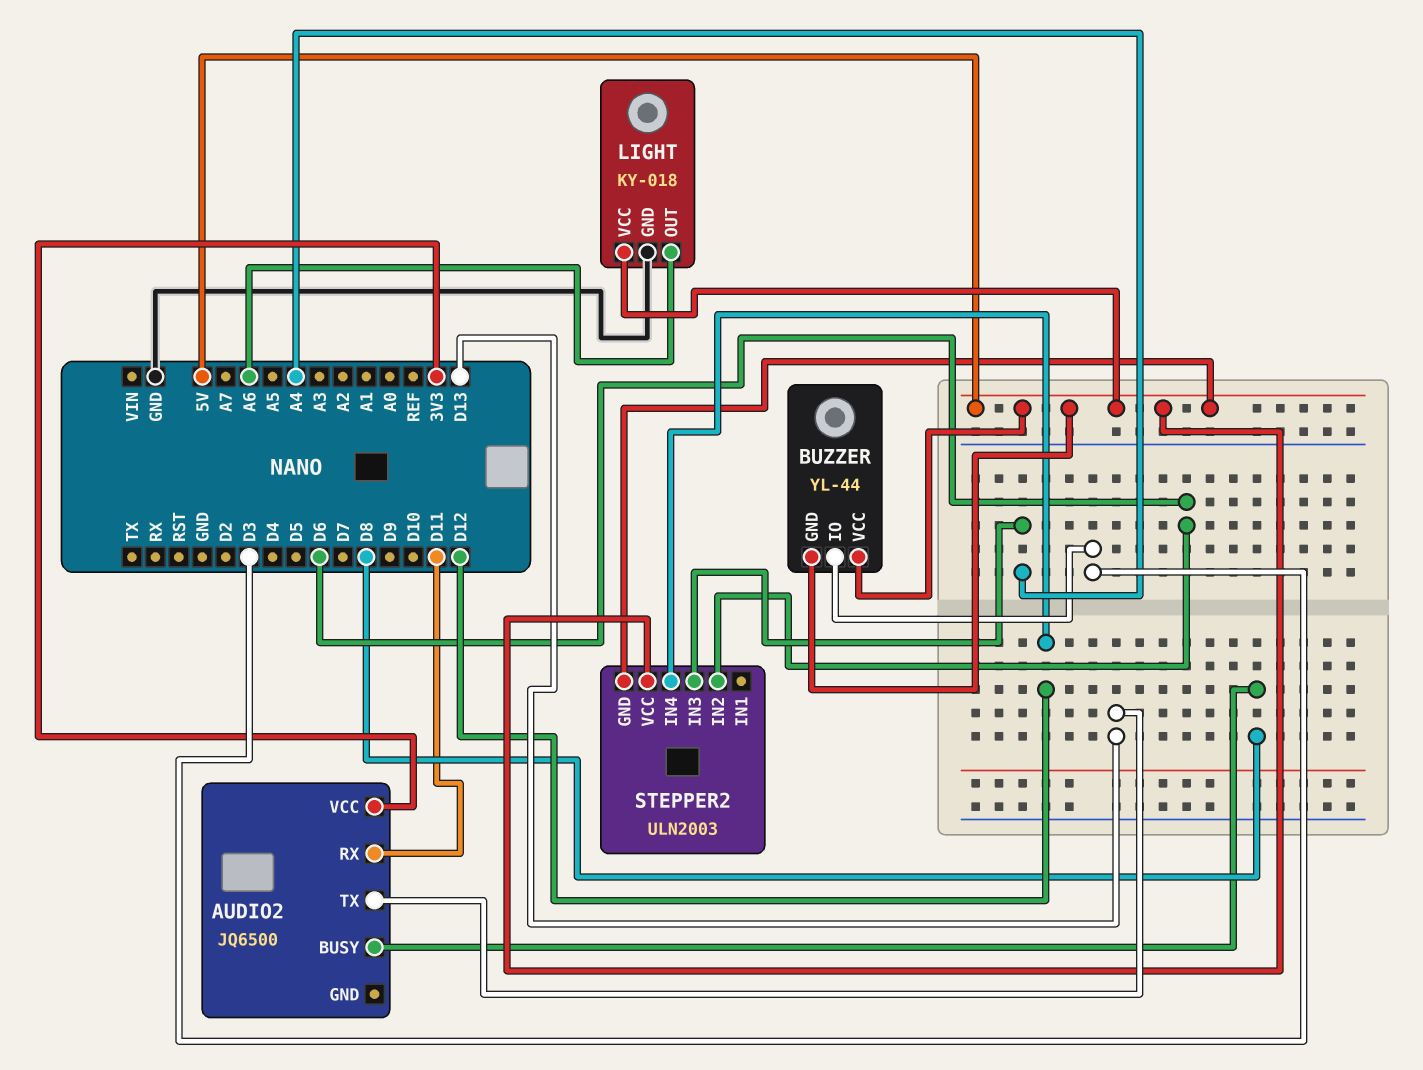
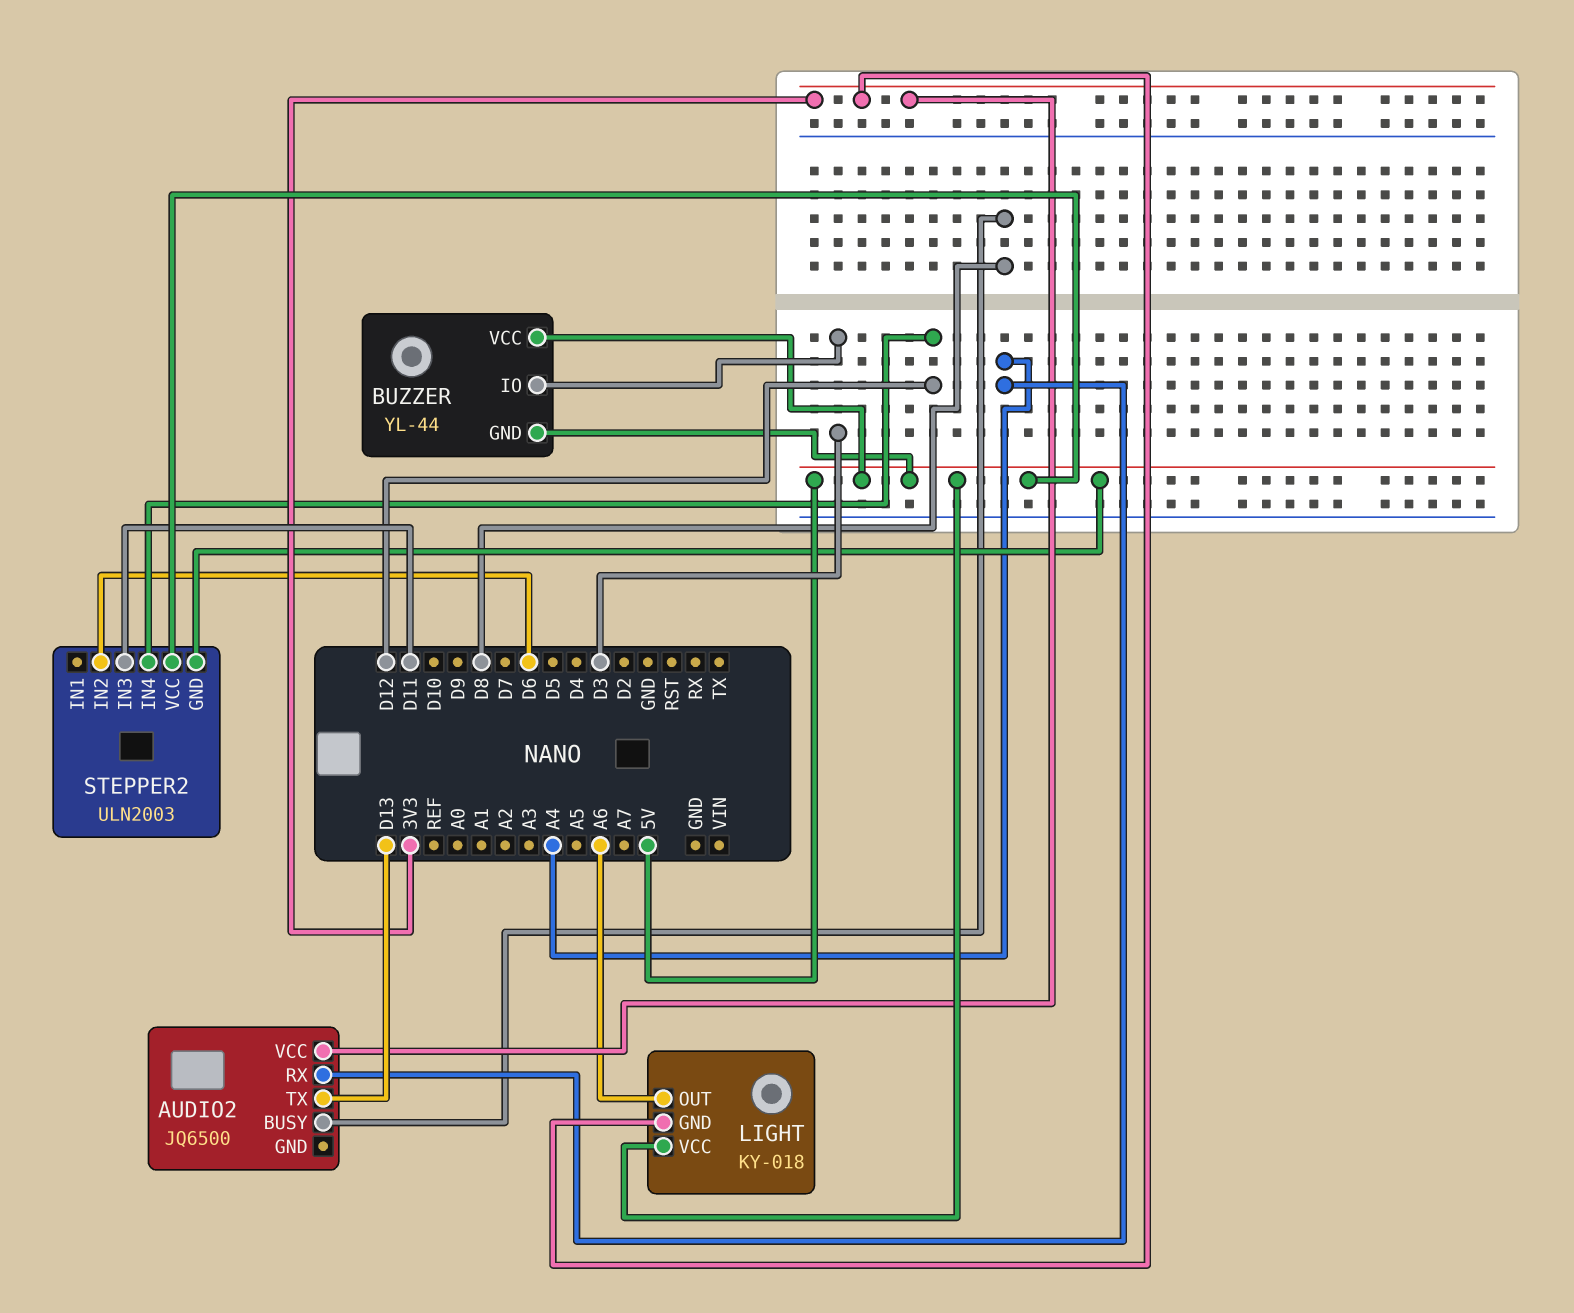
AUDIO2 pin RX: D11 -> A4
LIGHT pin GND: GND -> 3V3
STEPPER2 pin IN3: A4 -> D11

